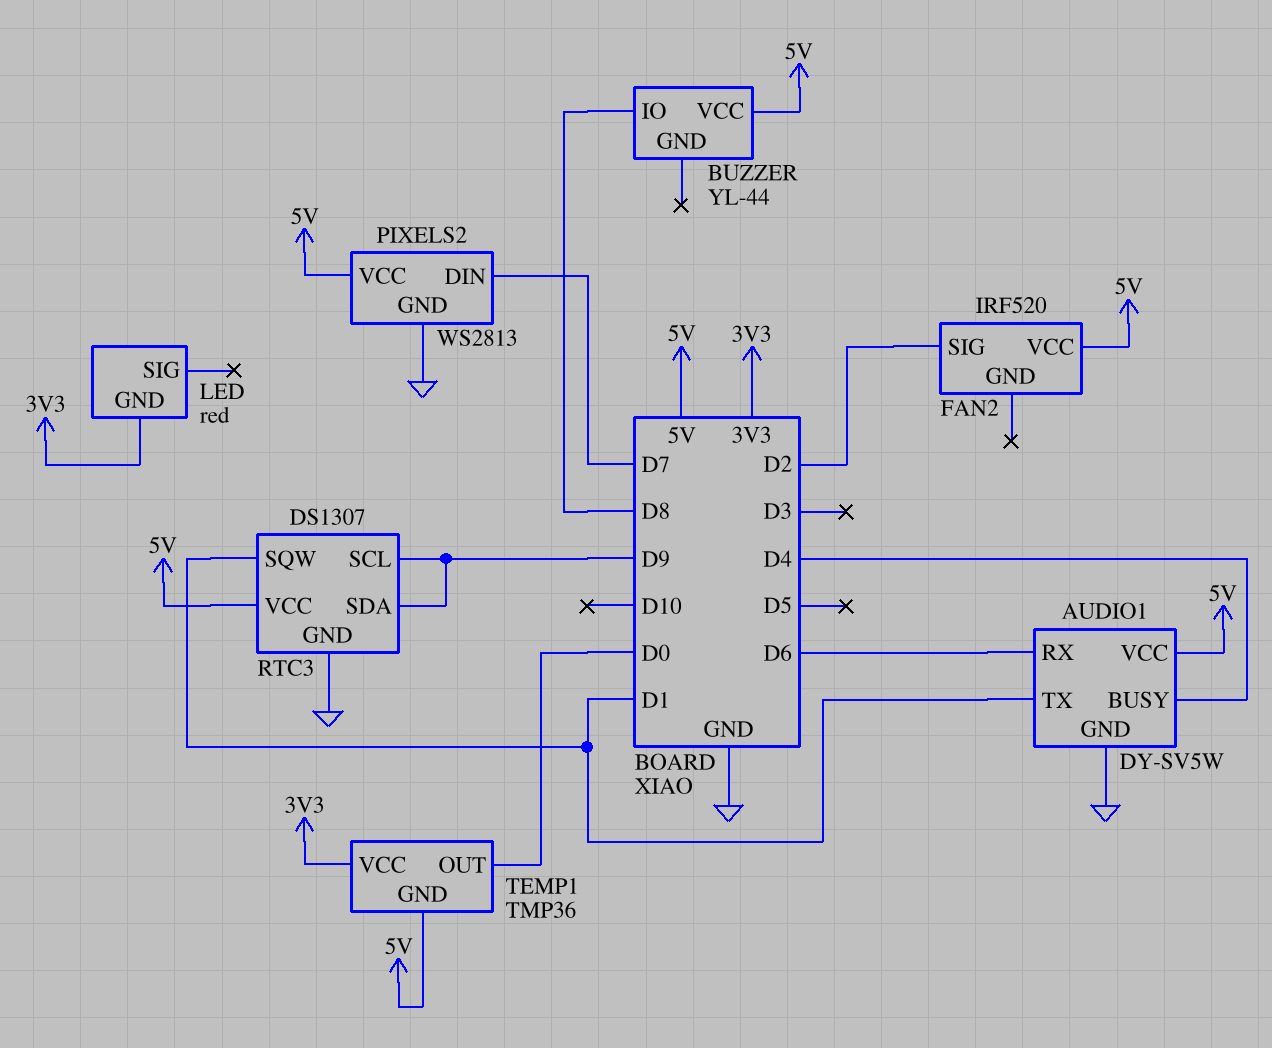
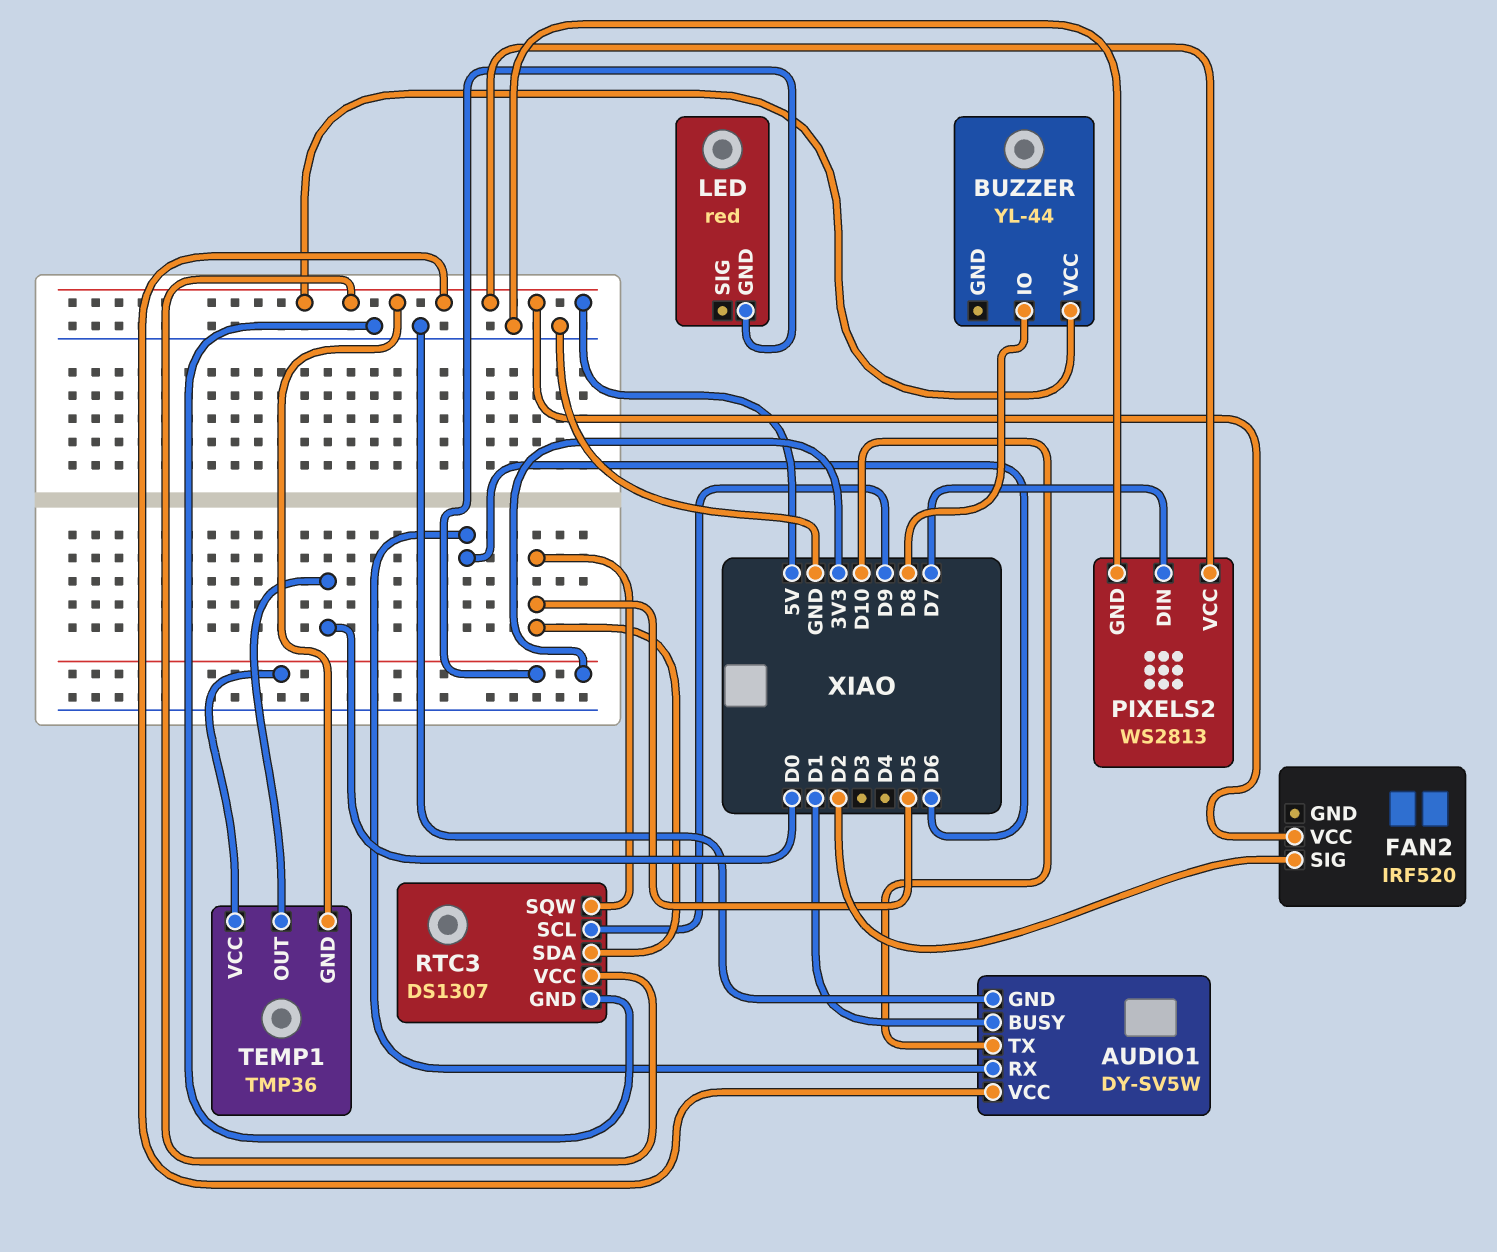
AUDIO1 pin BUSY: D4 -> D1
AUDIO1 pin TX: D1 -> D10
RTC3 pin SDA: D9 -> D5
RTC3 pin SQW: D1 -> D5

